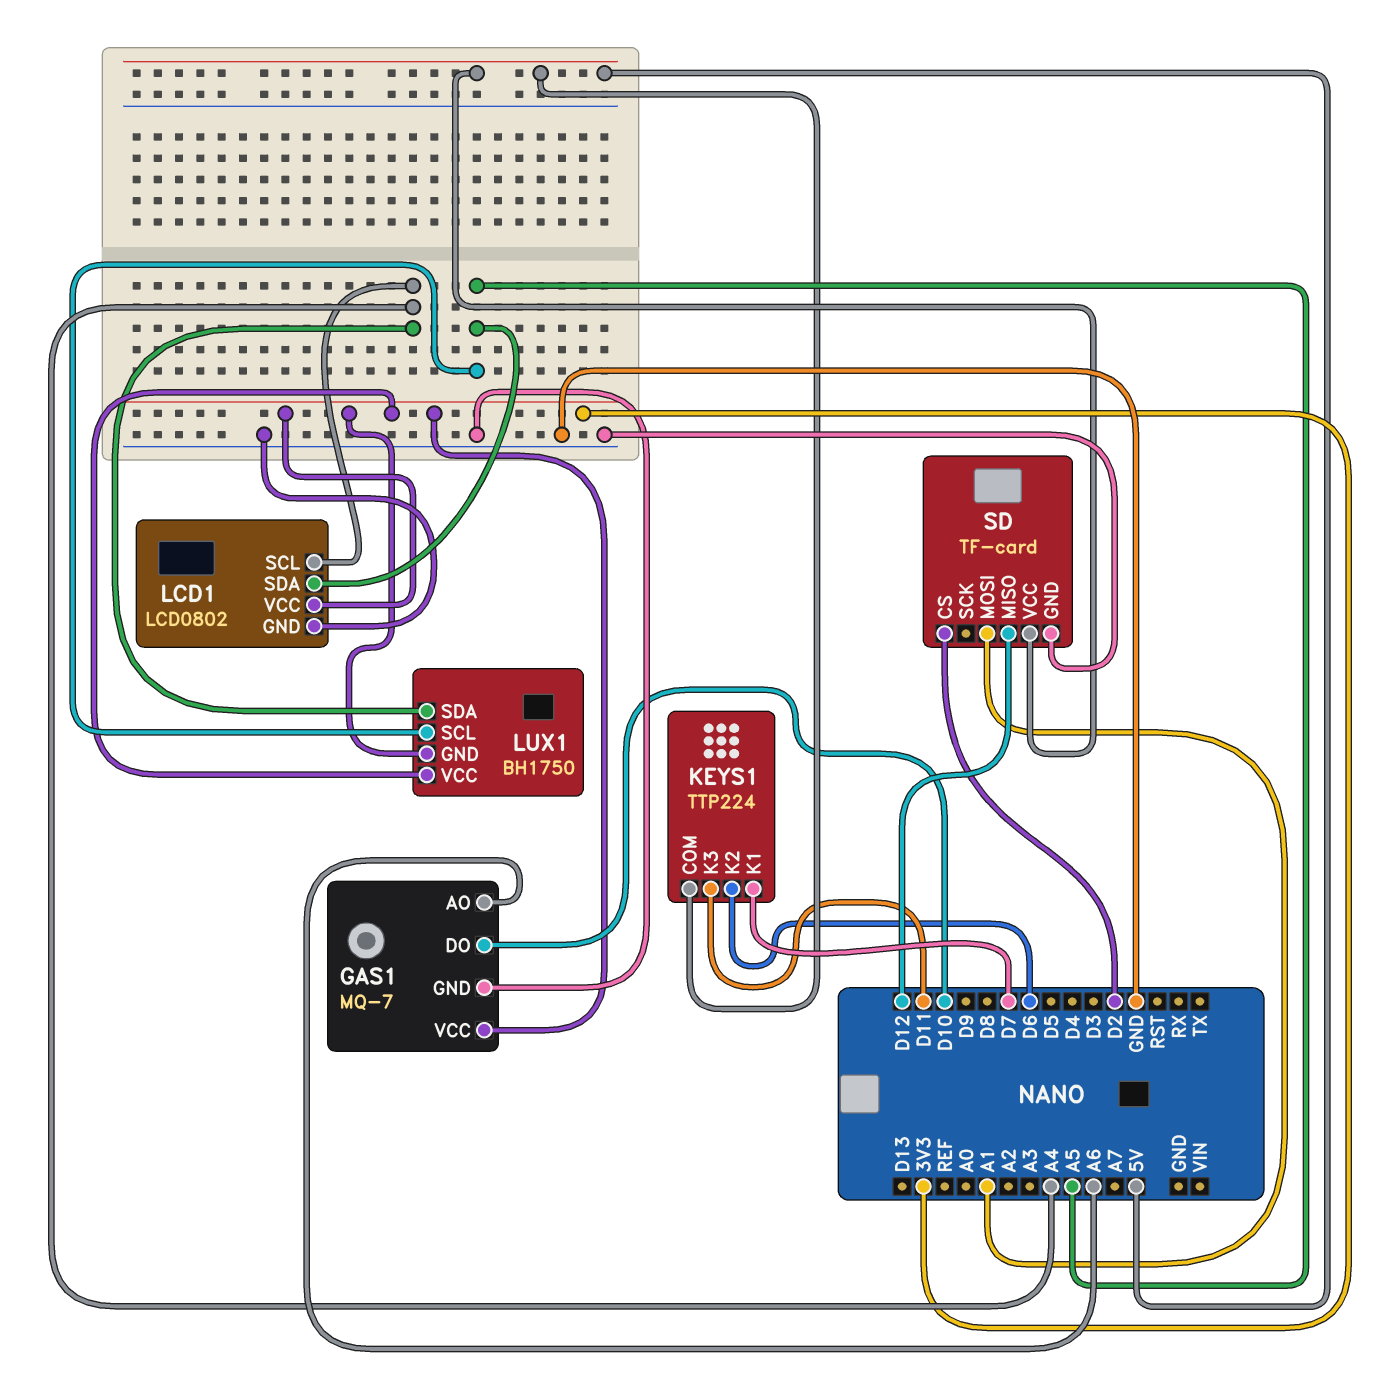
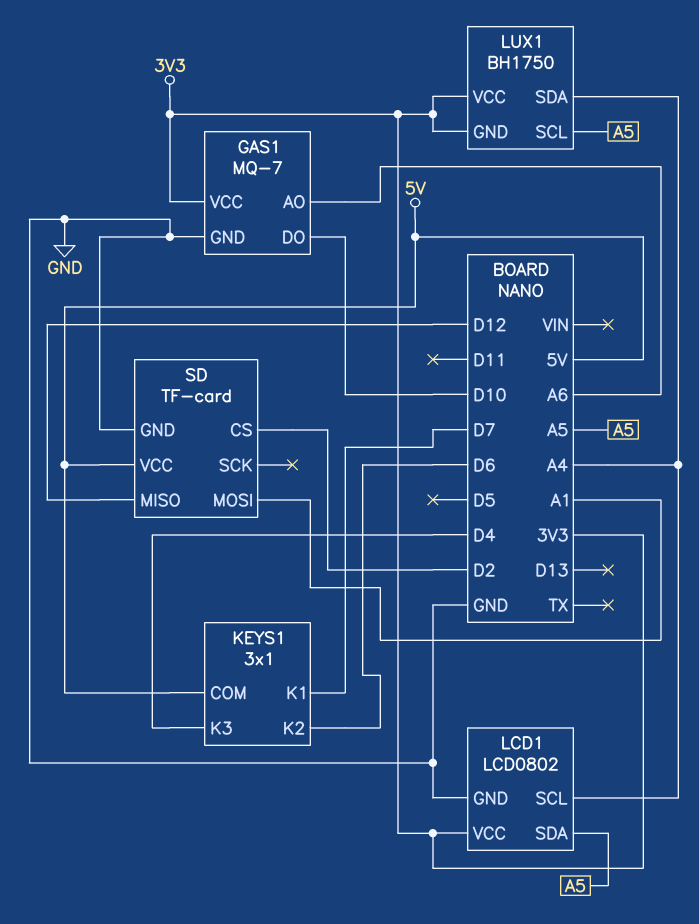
KEYS1: TTP224 -> 3x1
KEYS1 pin K3: D11 -> D4

